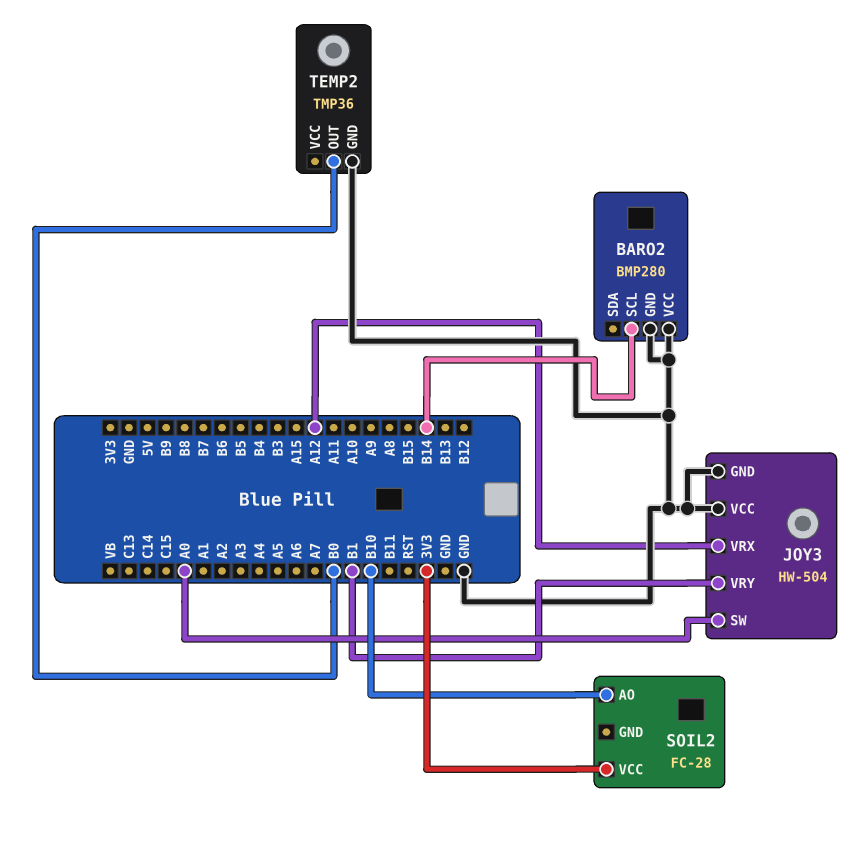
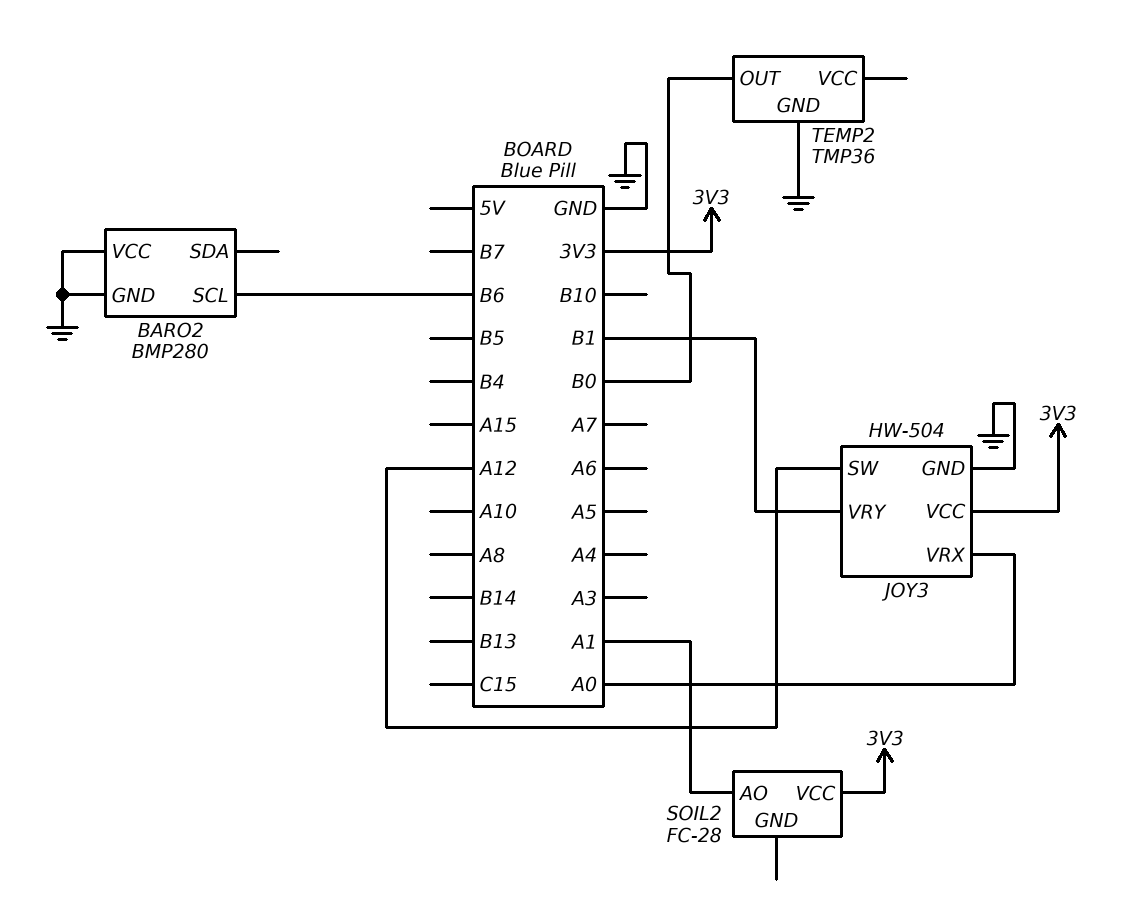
BARO2 pin SCL: B14 -> B6
JOY3 pin SW: A0 -> A12
JOY3 pin VCC: GND -> 3V3
JOY3 pin VRX: A12 -> A0
SOIL2 pin AO: B10 -> A1

